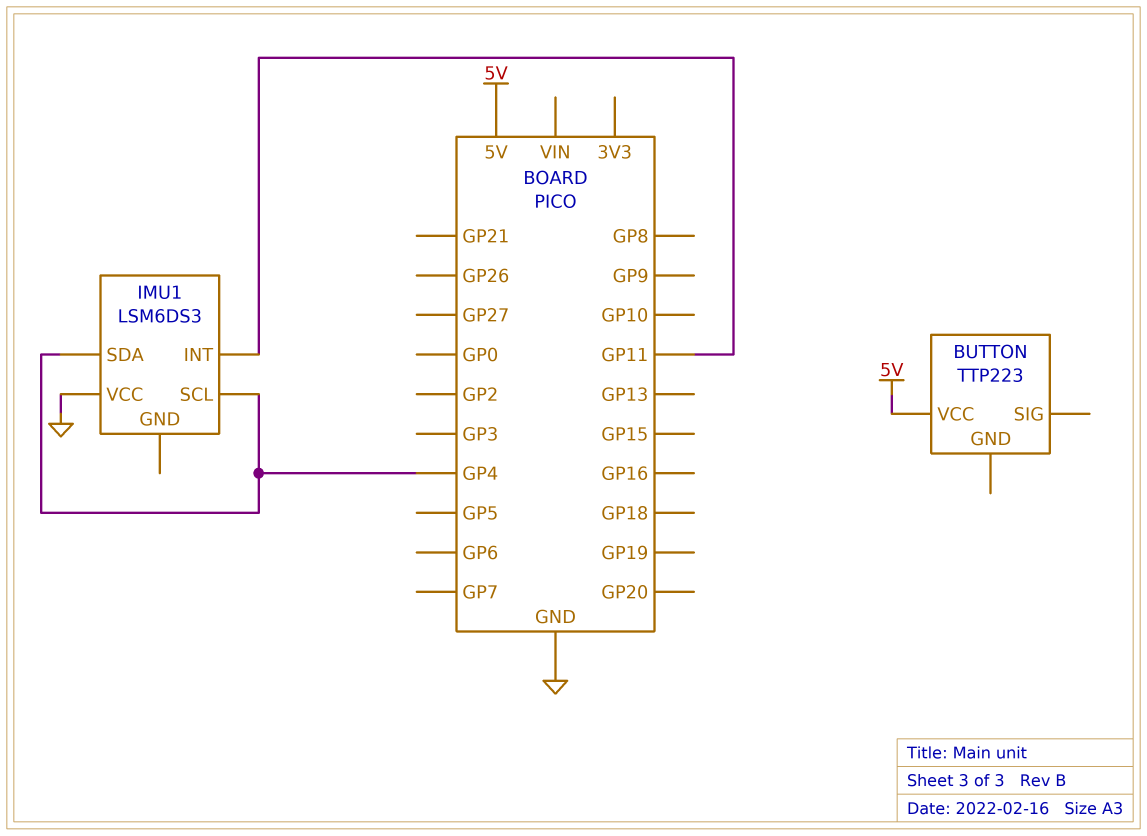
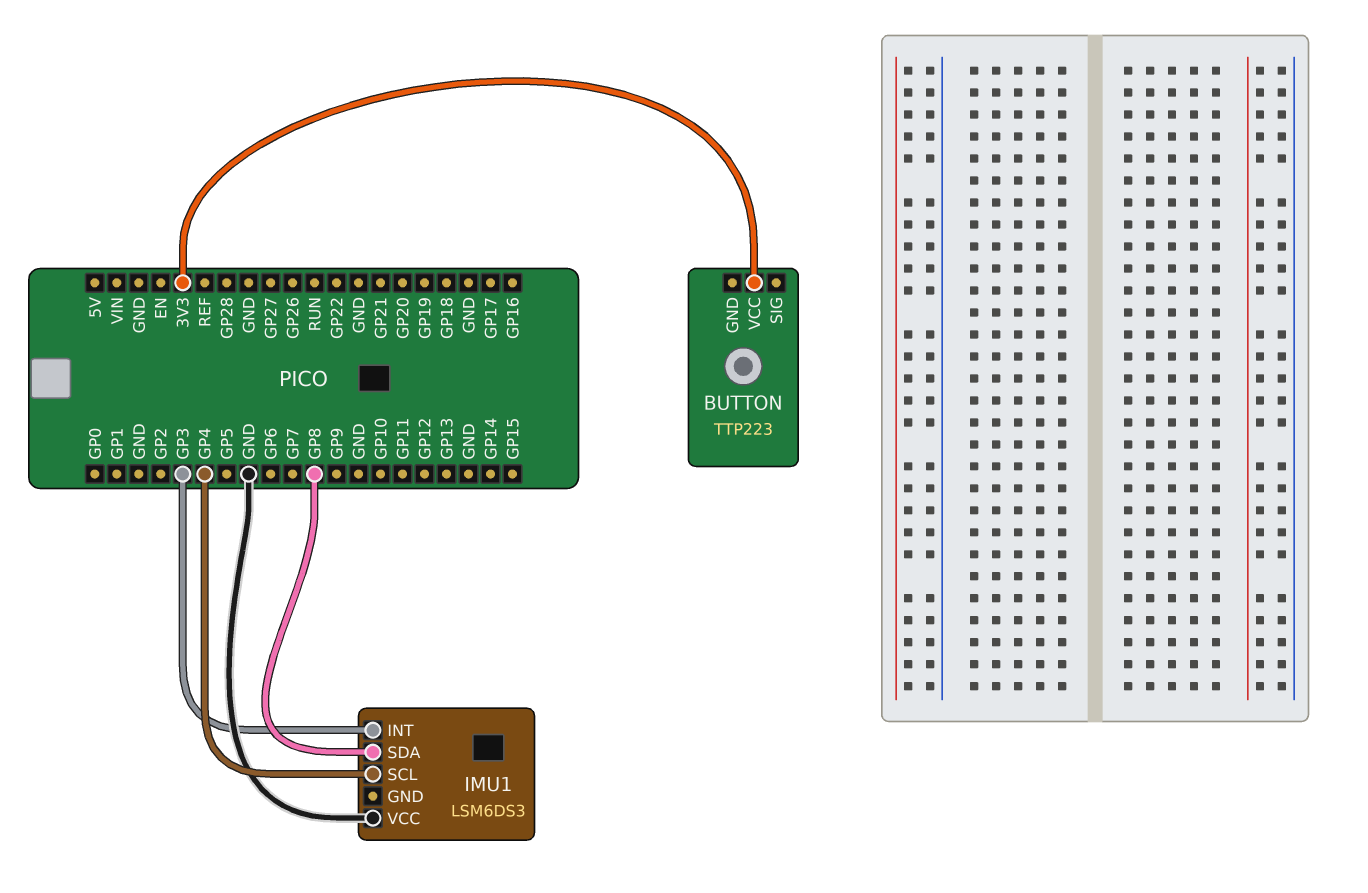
BUTTON pin VCC: 5V -> 3V3
IMU1 pin INT: GP11 -> GP3
IMU1 pin SDA: GP4 -> GP8

